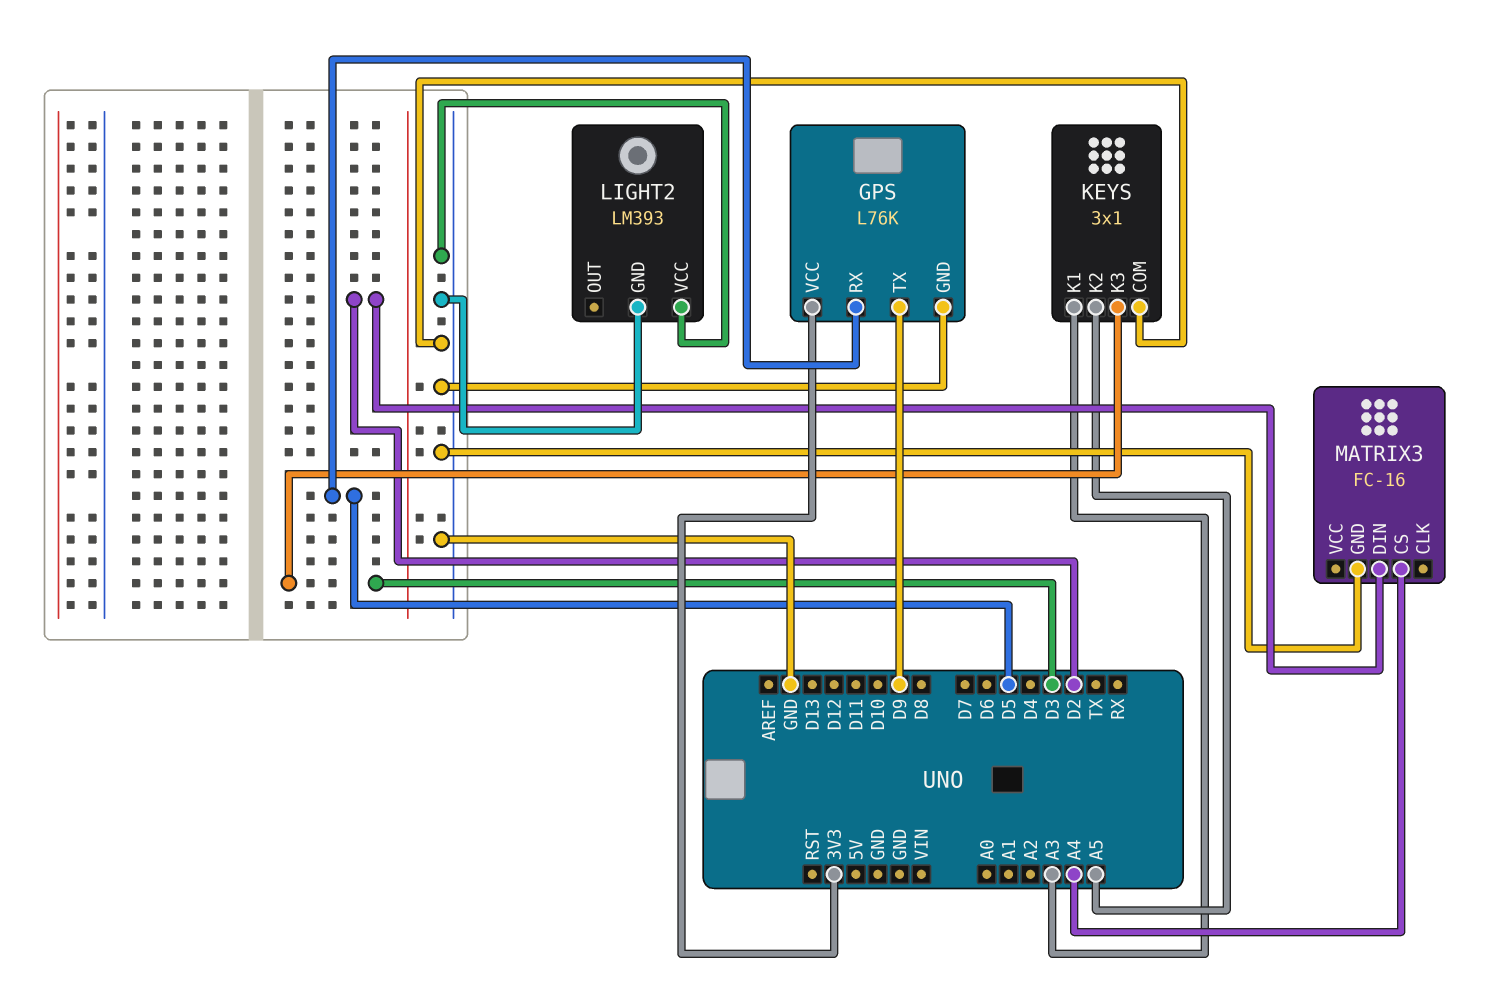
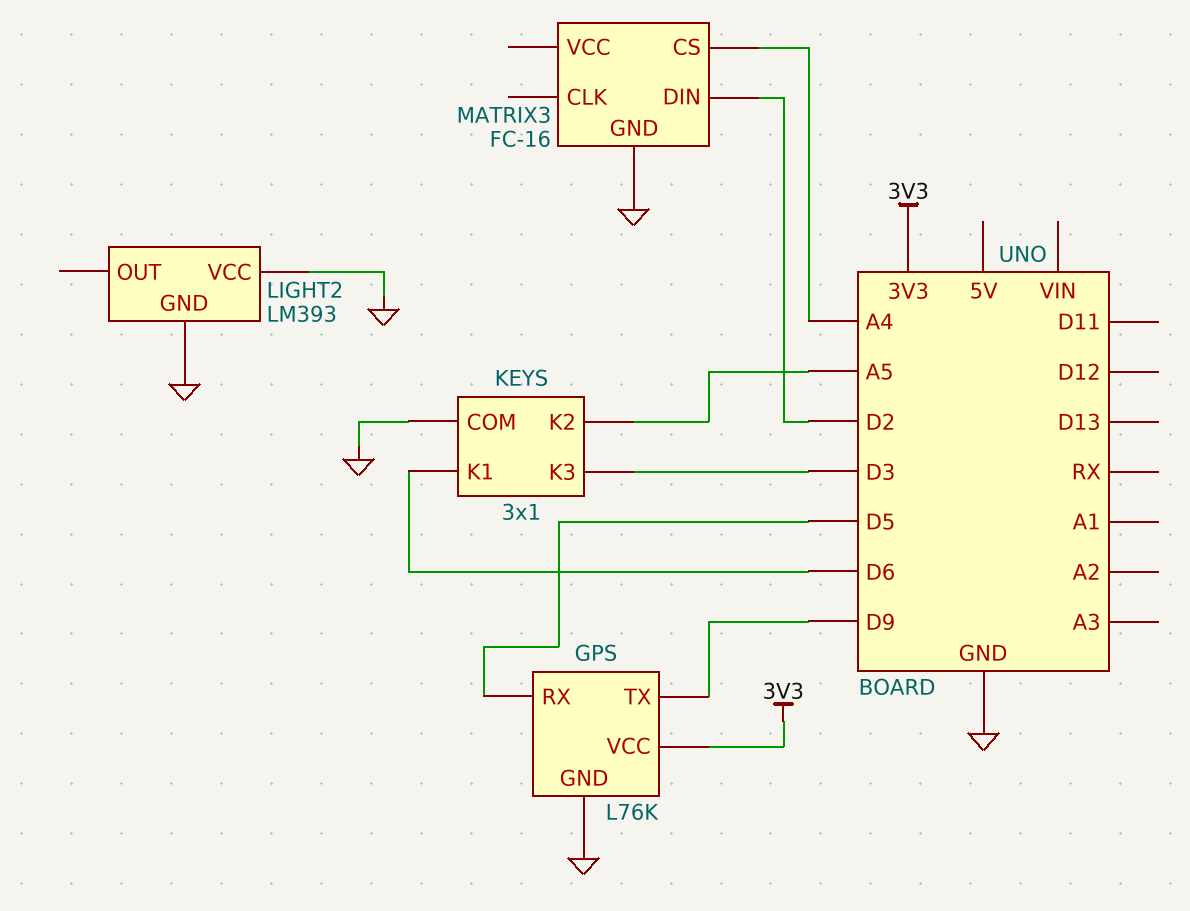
KEYS pin K1: A3 -> D6

